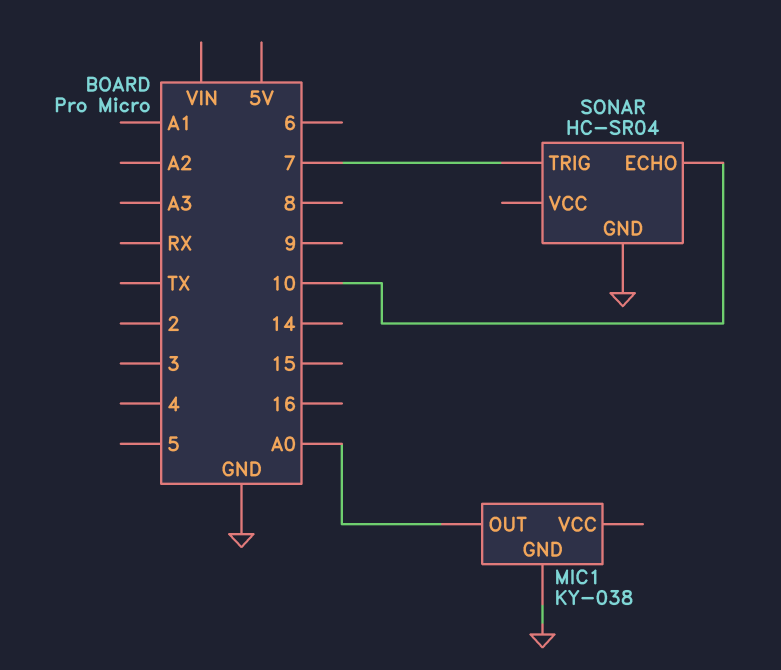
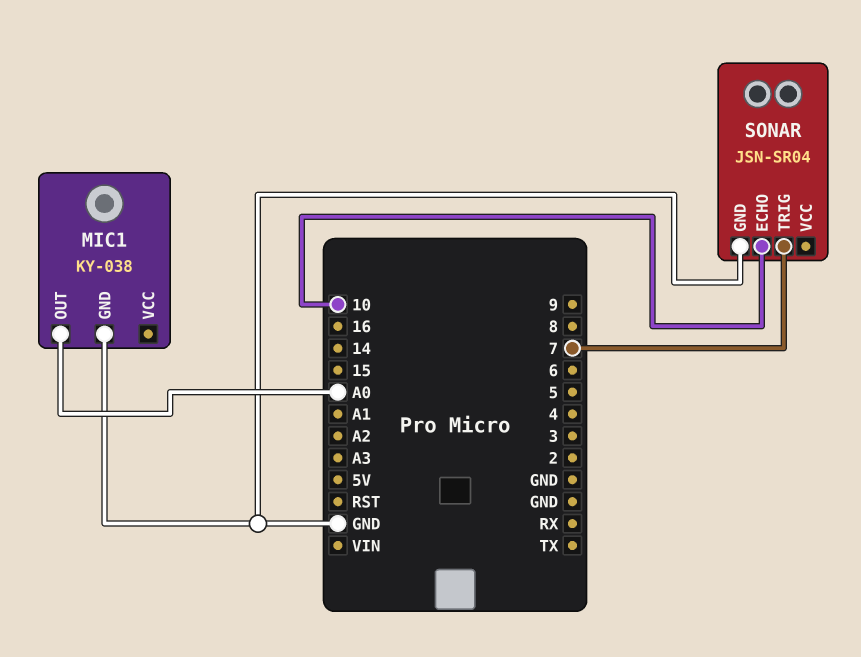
SONAR: HC-SR04 -> JSN-SR04

